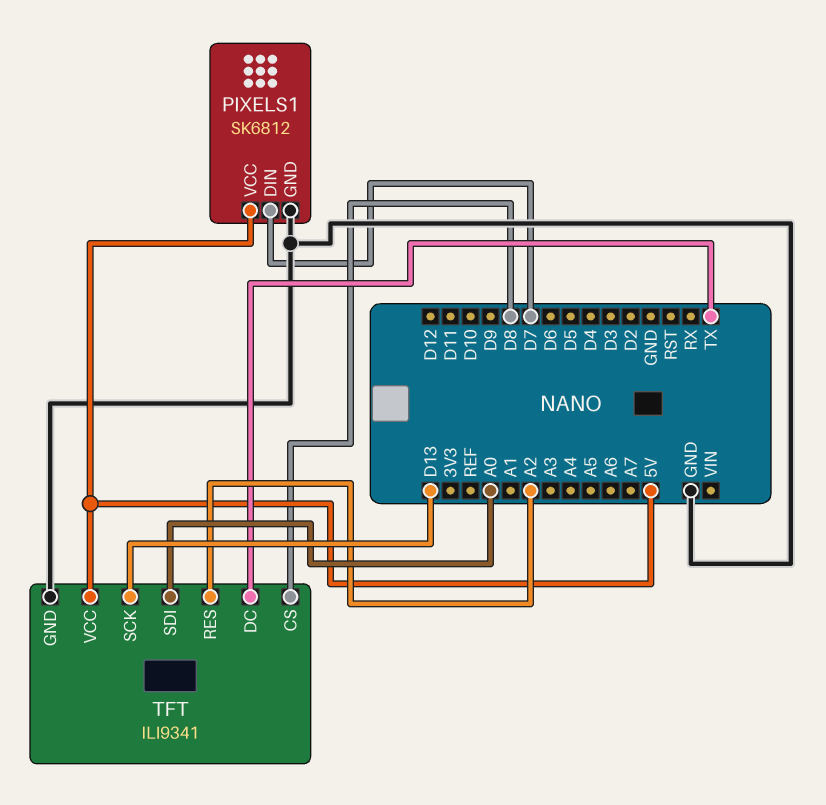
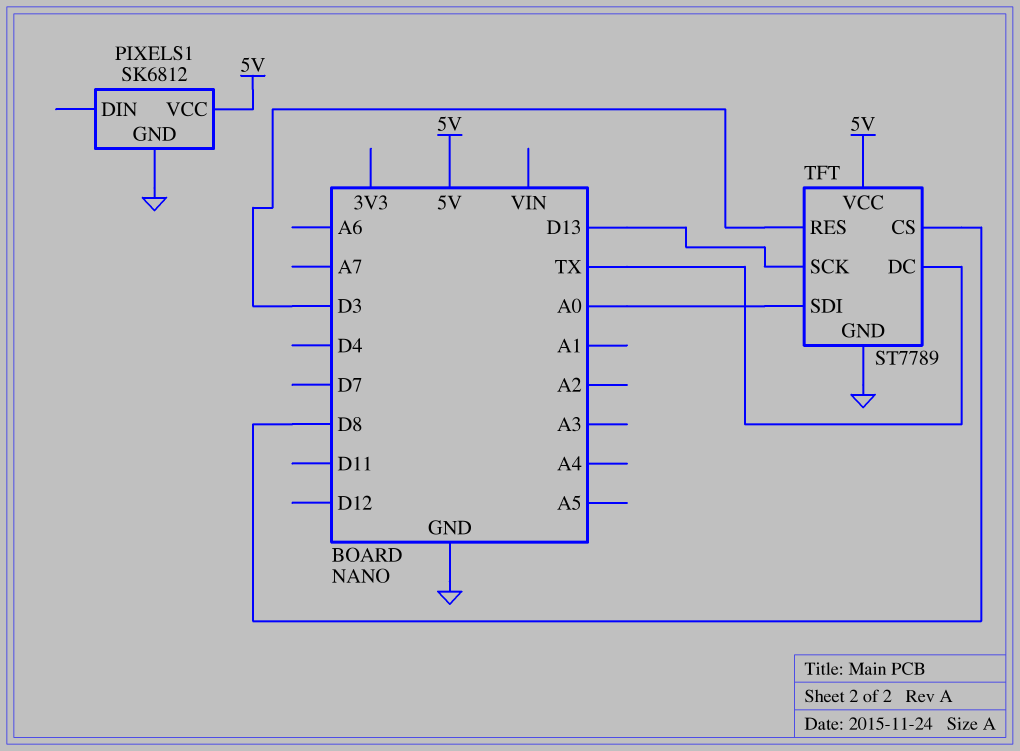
PIXELS1 pin DIN: D7 -> none
TFT: ILI9341 -> ST7789
TFT pin RES: A2 -> D3

